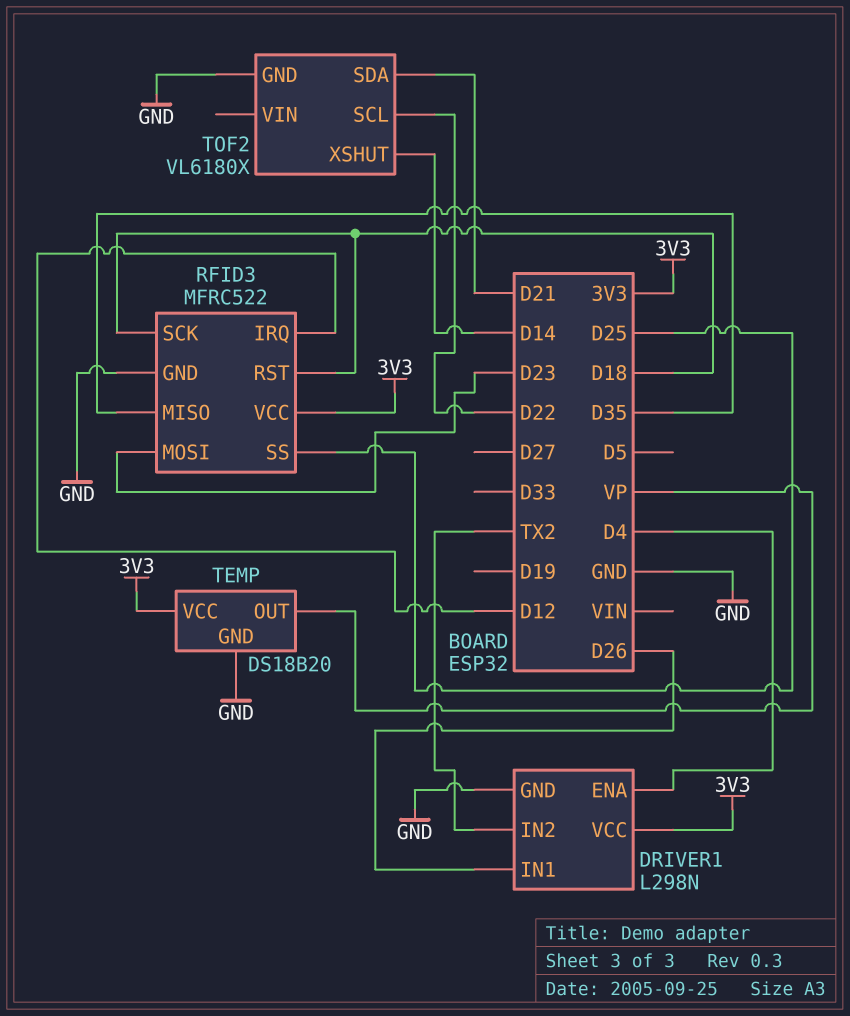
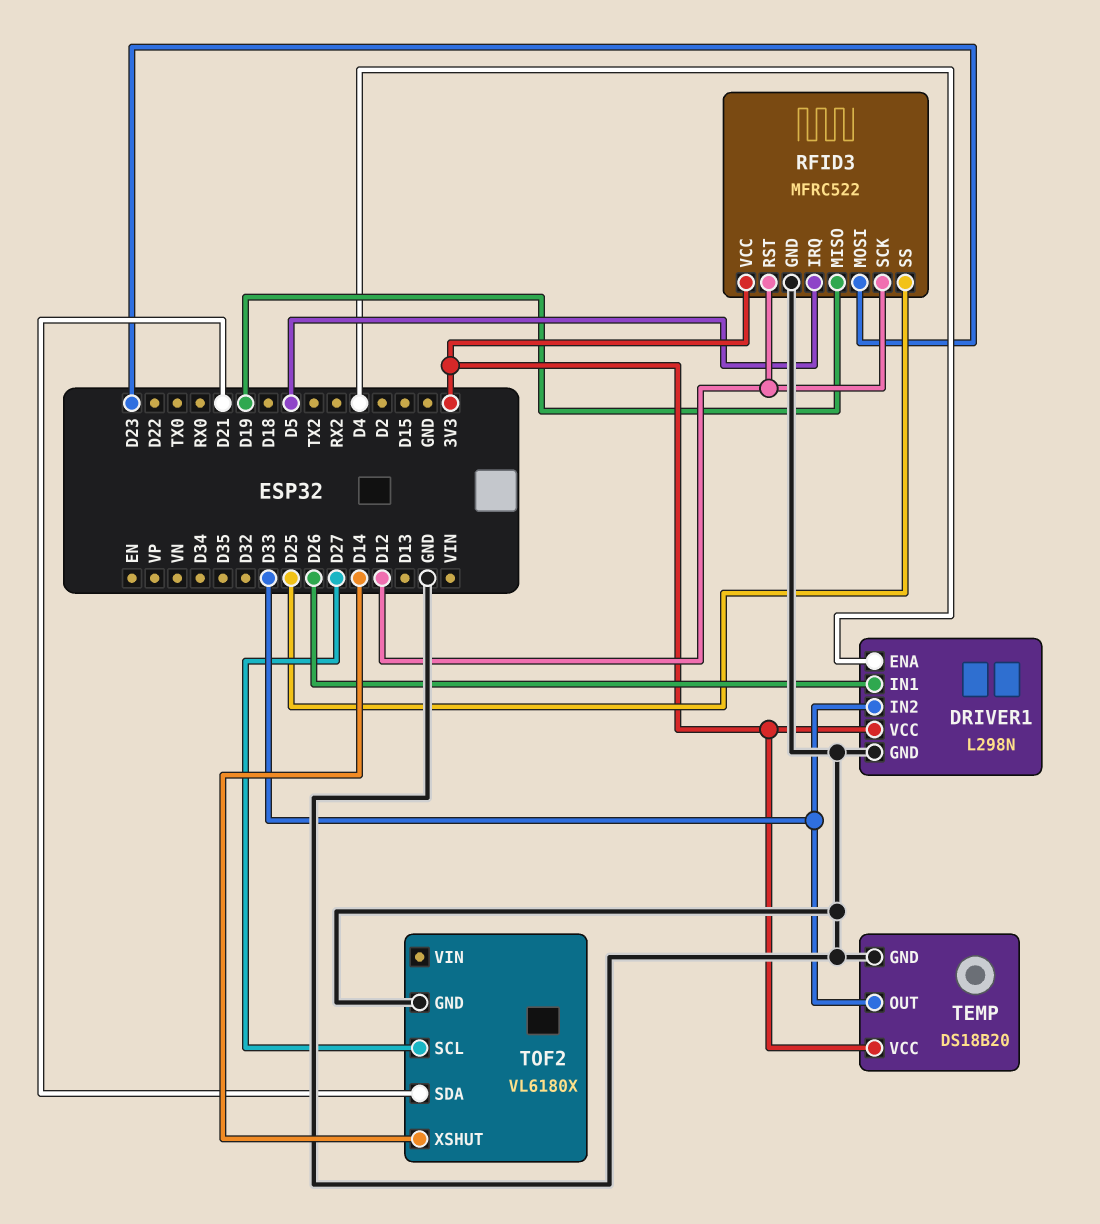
DRIVER1 pin IN2: TX2 -> D33
RFID3 pin IRQ: D12 -> D5
RFID3 pin MISO: D35 -> D19
RFID3 pin RST: D18 -> D12
RFID3 pin SCK: D18 -> D12
TEMP pin OUT: VP -> D33
TOF2 pin SCL: D22 -> D27

